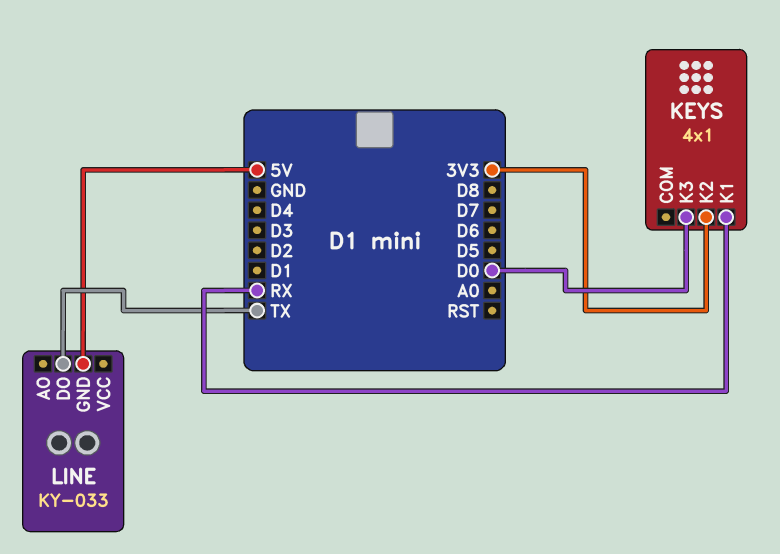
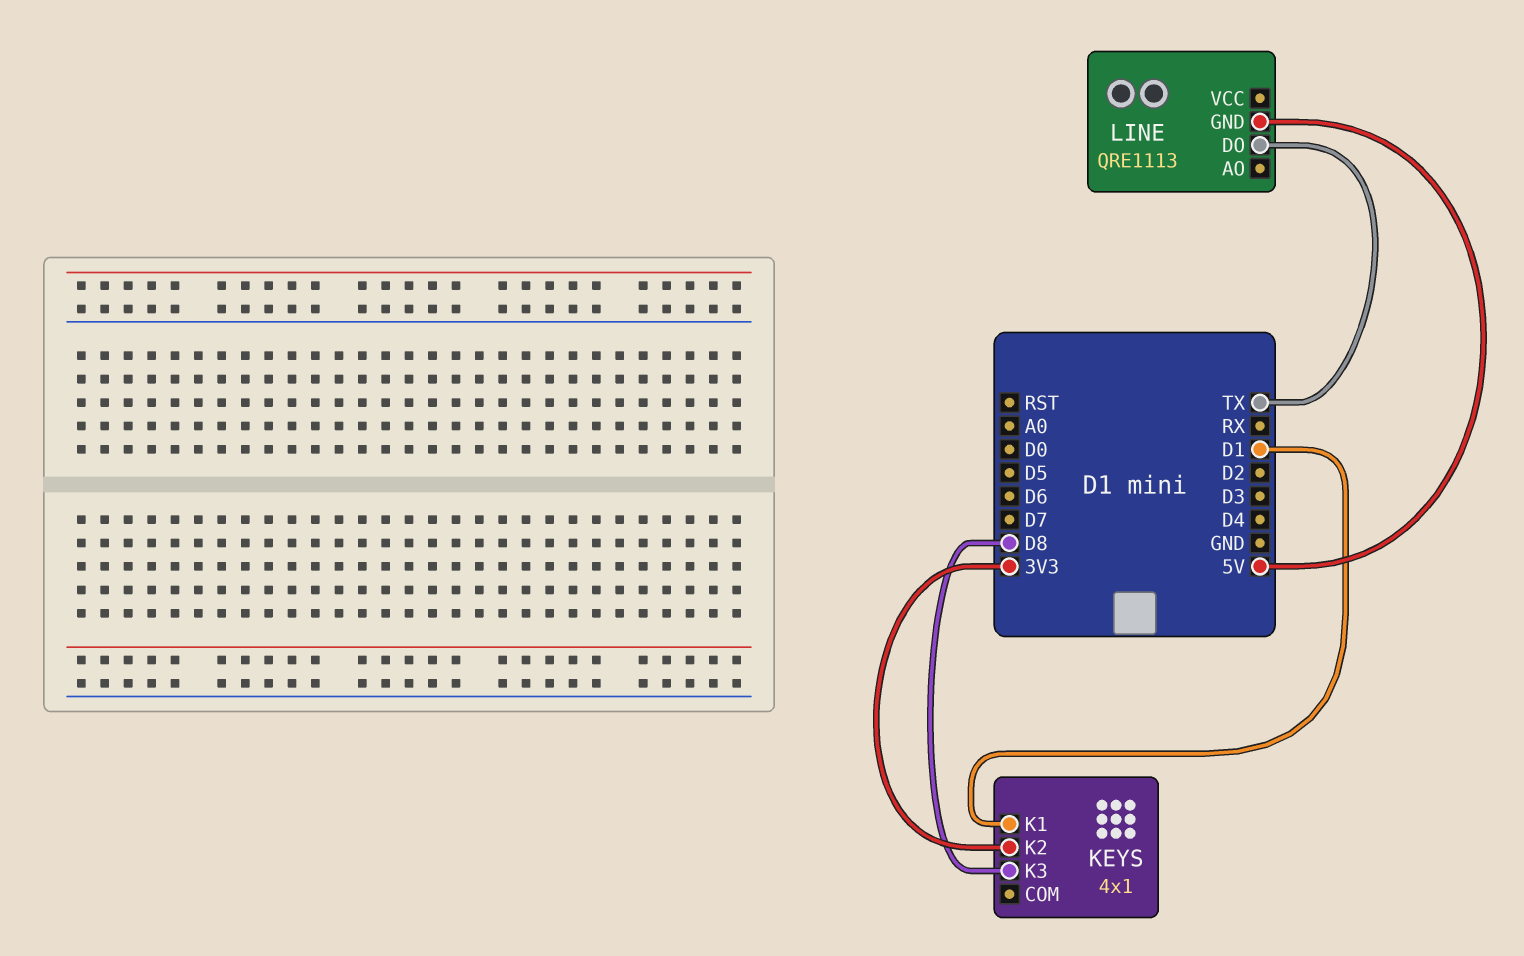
KEYS pin K1: RX -> D1
KEYS pin K3: D0 -> D8
LINE: KY-033 -> QRE1113

